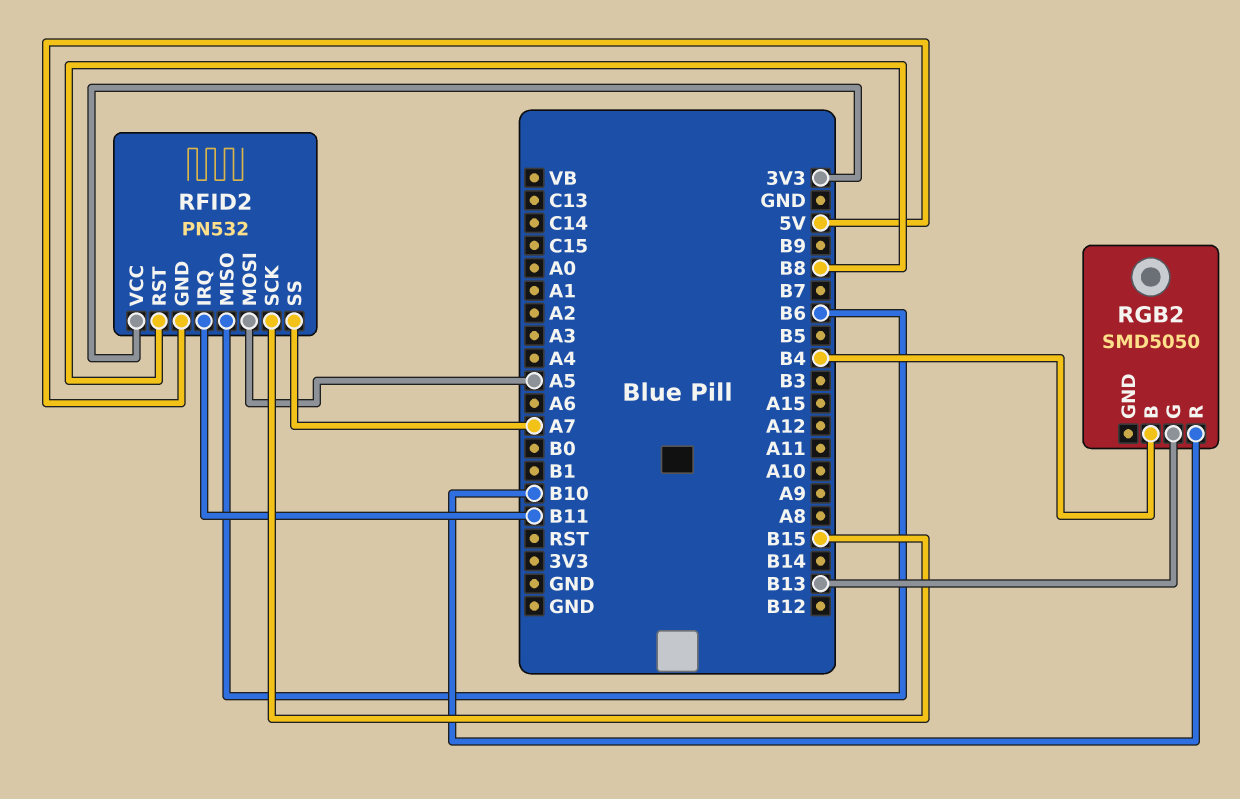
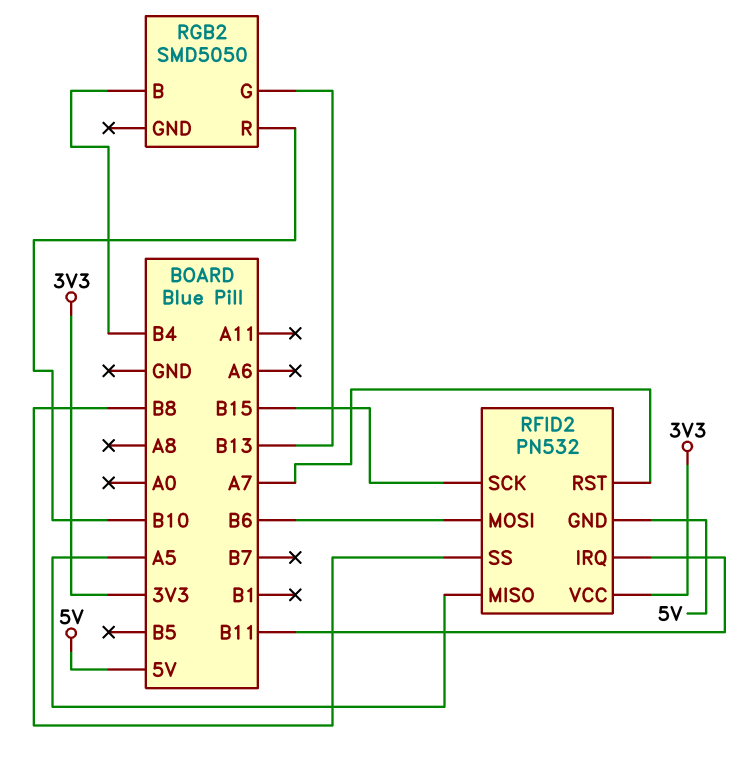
RFID2 pin MISO: B6 -> A5
RFID2 pin MOSI: A5 -> B6
RFID2 pin RST: B8 -> A7
RFID2 pin SS: A7 -> B8

